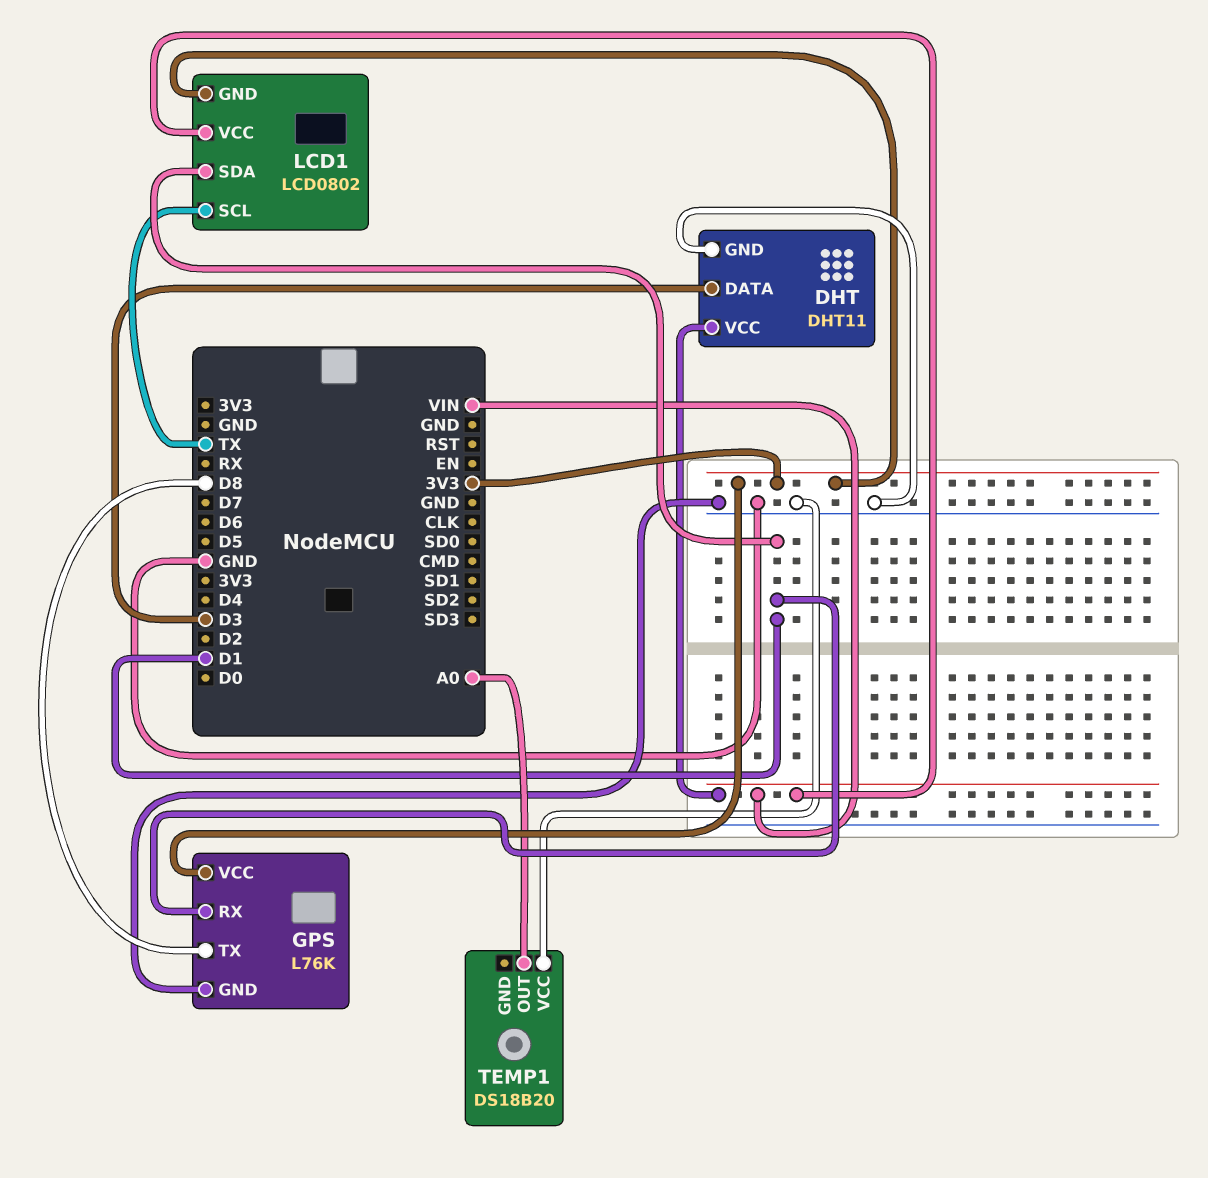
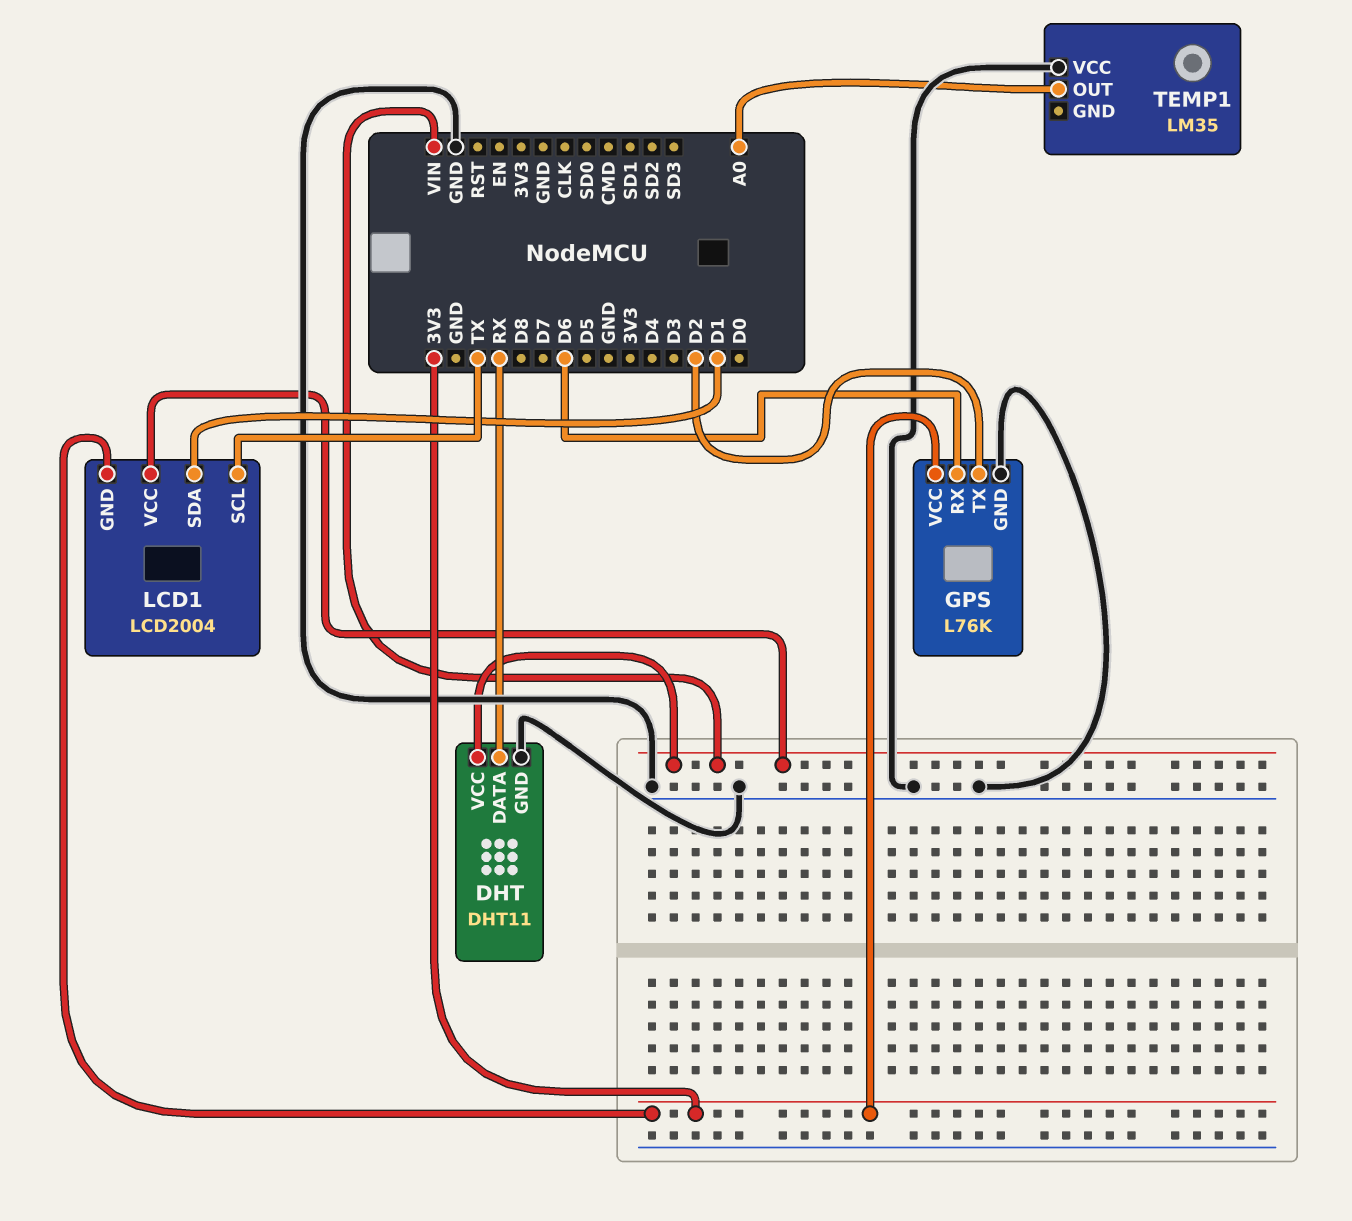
DHT pin DATA: D3 -> RX
GPS pin RX: D1 -> D6
GPS pin TX: D8 -> D2
LCD1: LCD0802 -> LCD2004
TEMP1: DS18B20 -> LM35

